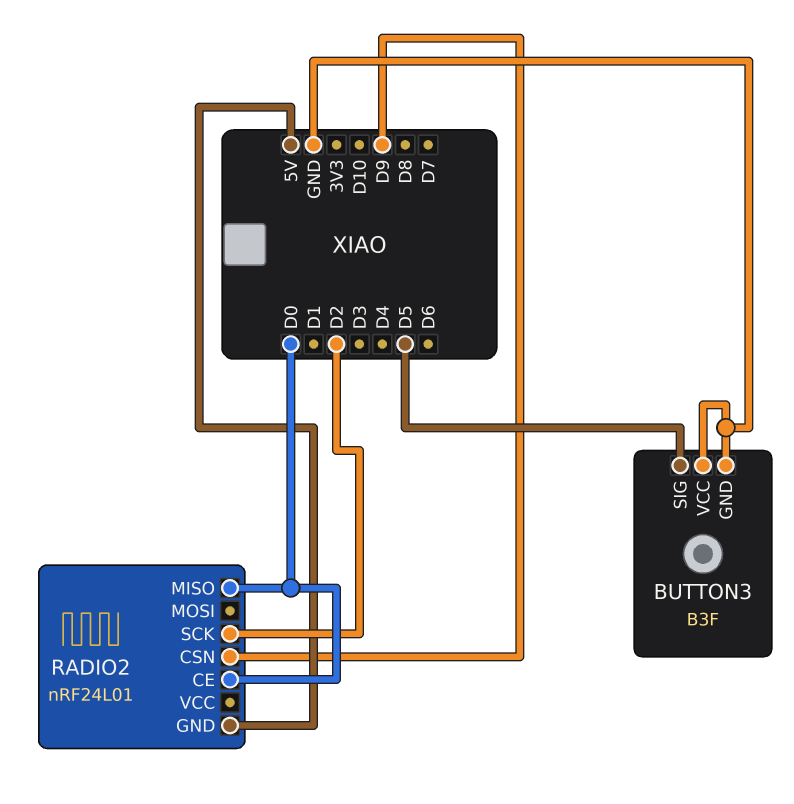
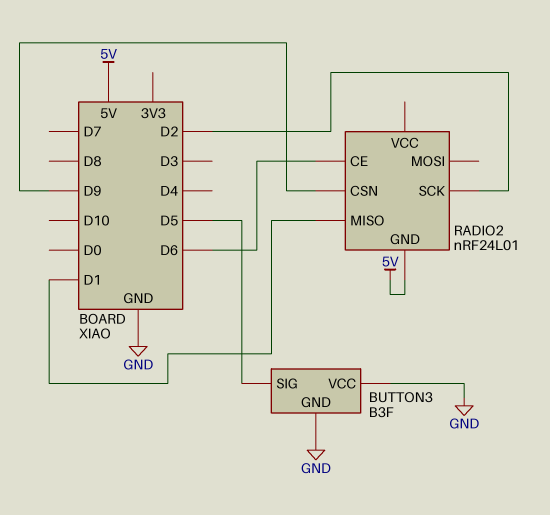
RADIO2 pin CE: D0 -> D6
RADIO2 pin MISO: D0 -> D1

